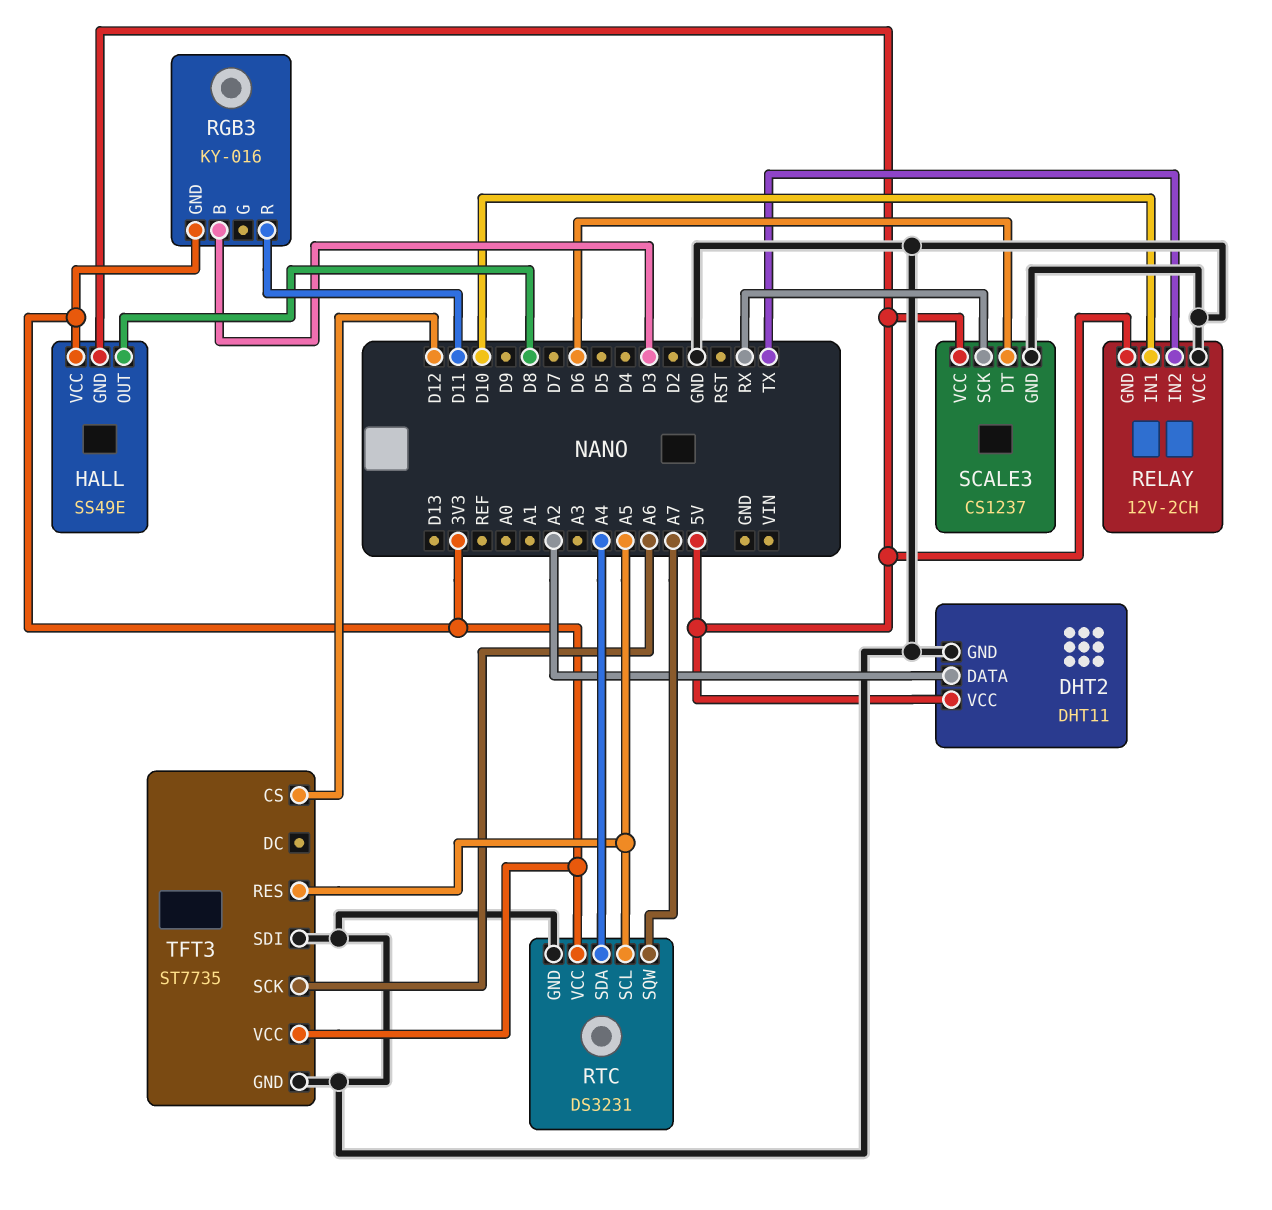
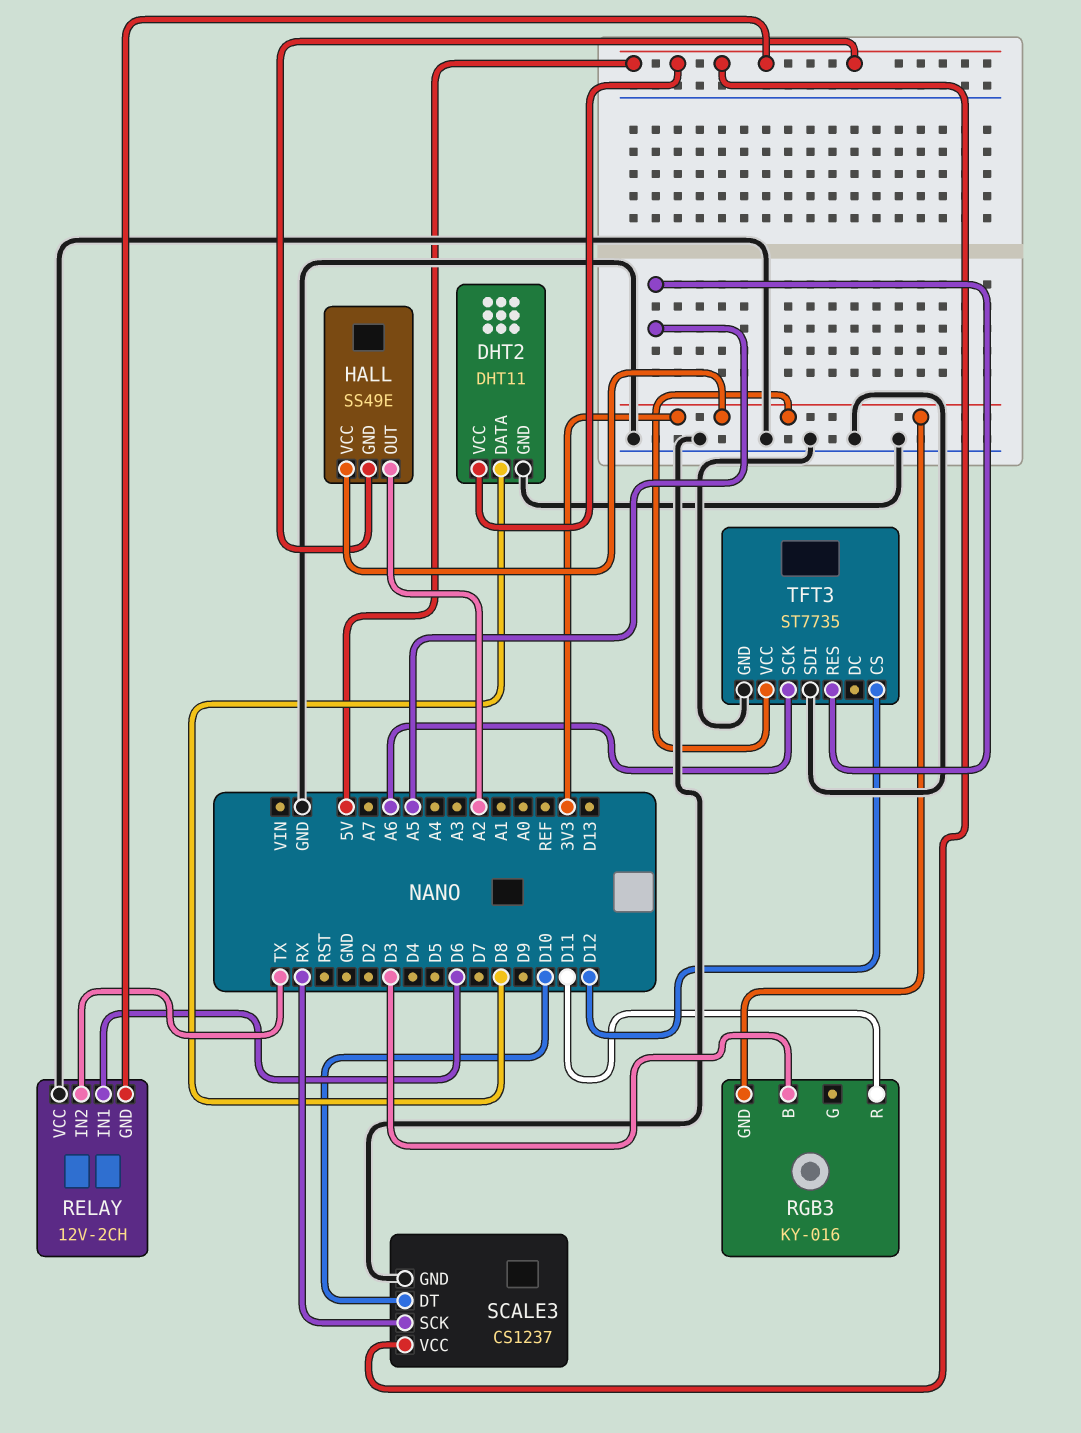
DHT2 pin DATA: A2 -> D8
HALL pin OUT: D8 -> A2
RELAY pin IN1: D10 -> D6
RTC: DS3231 -> none
RTC pin GND: GND -> none
RTC pin SCL: A5 -> none
RTC pin SDA: A4 -> none
RTC pin SQW: A7 -> none
RTC pin VCC: 3V3 -> none
SCALE3 pin DT: D6 -> D10

